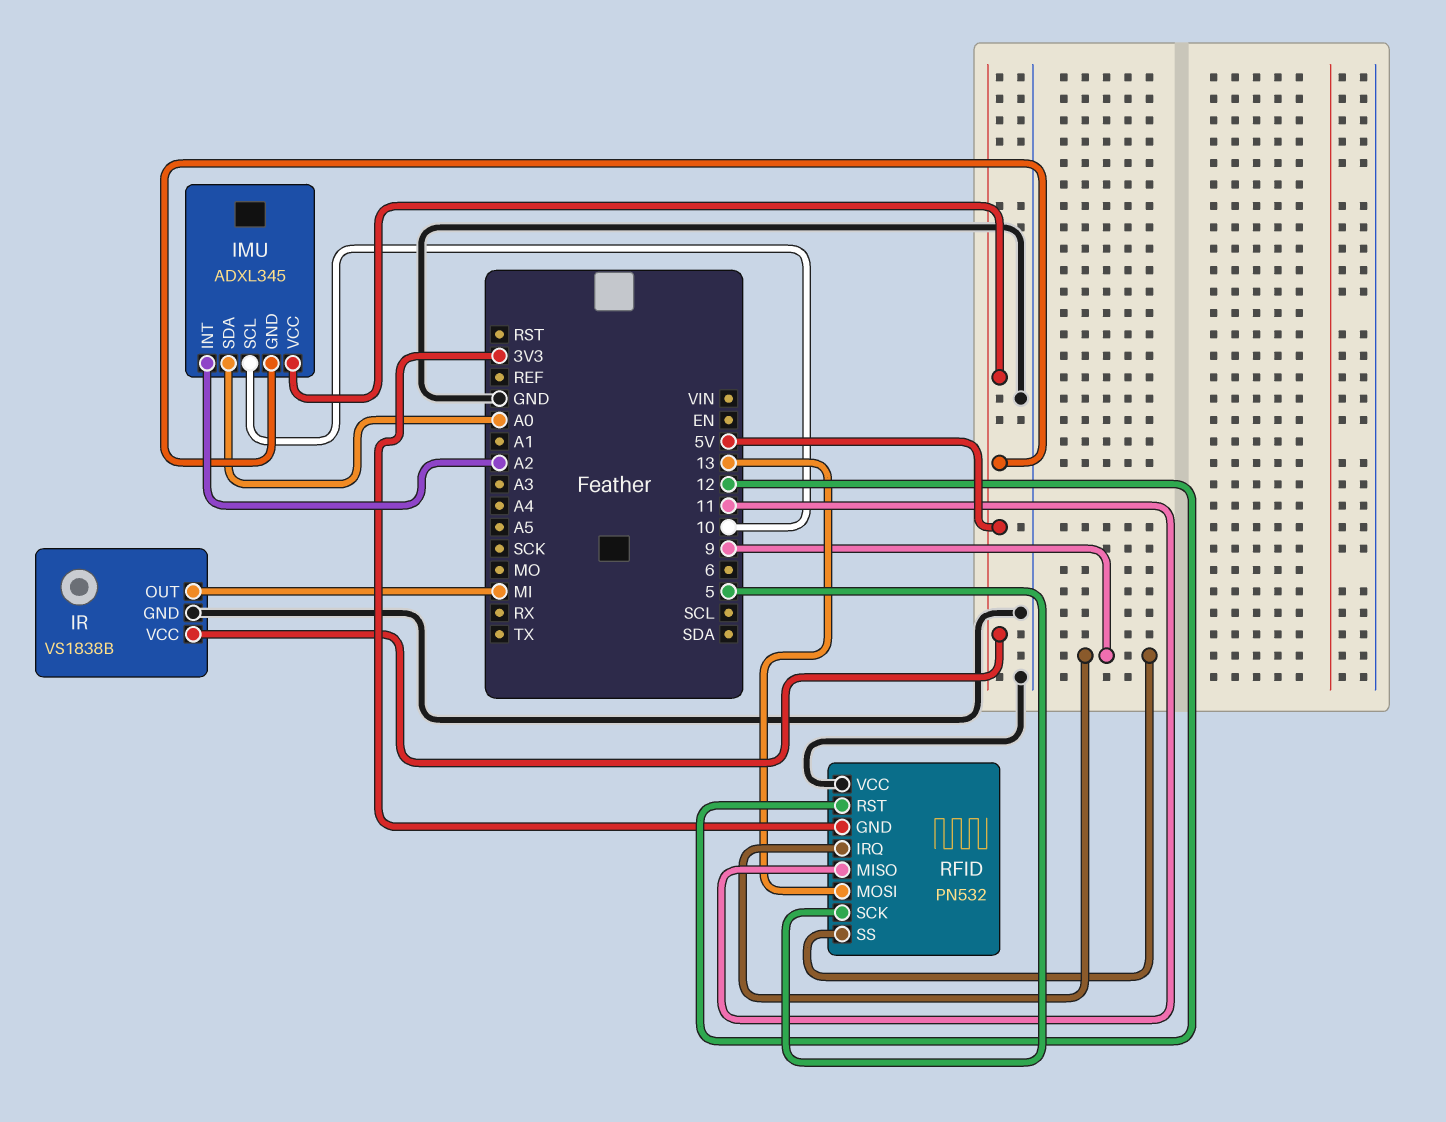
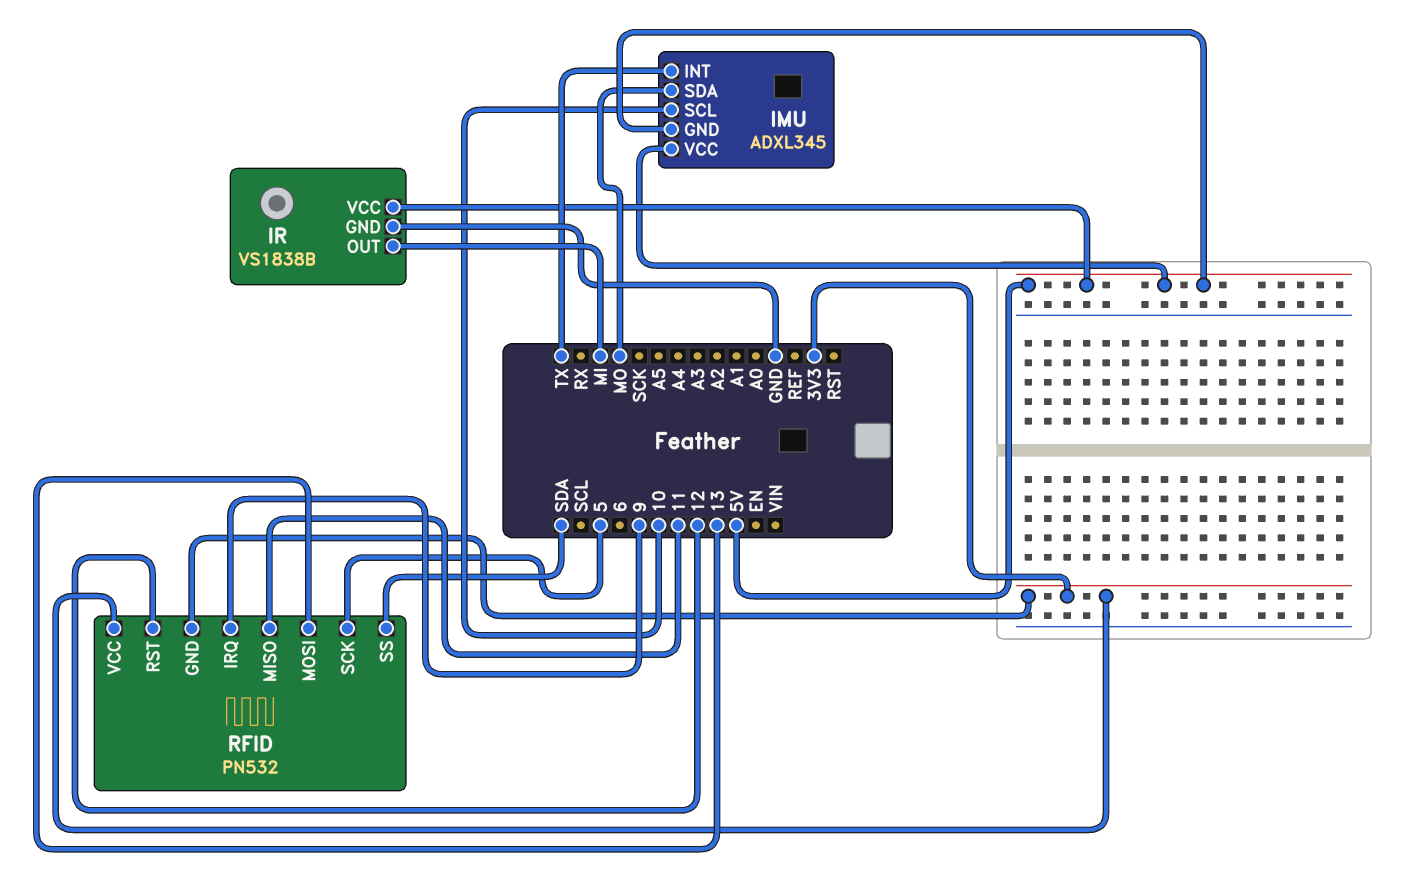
IMU pin INT: A2 -> TX
IMU pin SDA: A0 -> MO
RFID pin SS: 9 -> SDA
RFID pin VCC: GND -> 3V3

